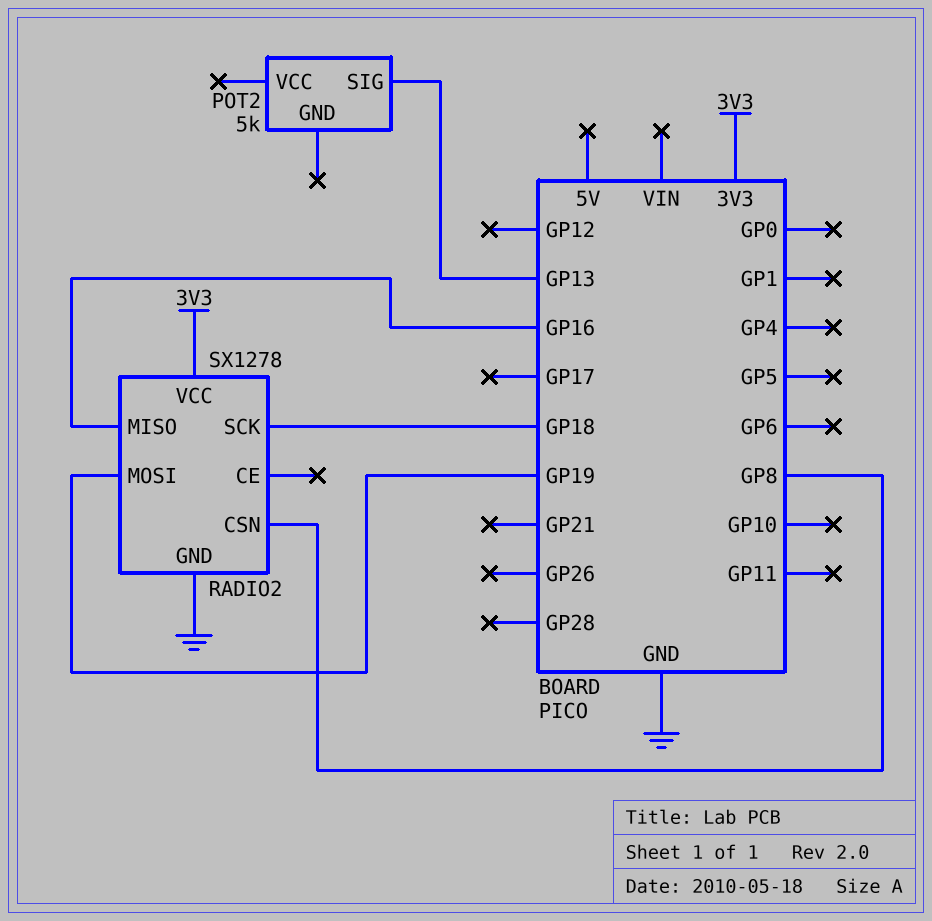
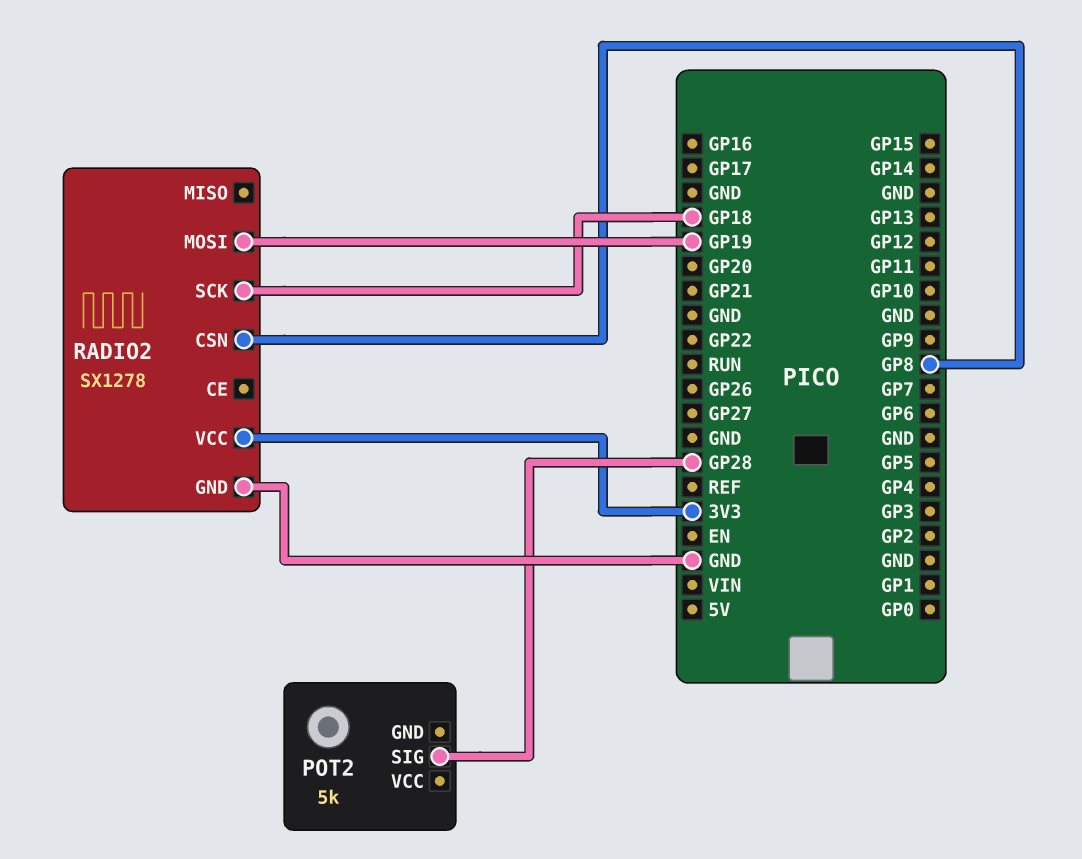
POT2 pin SIG: GP13 -> GP28
RADIO2 pin MISO: GP16 -> none

